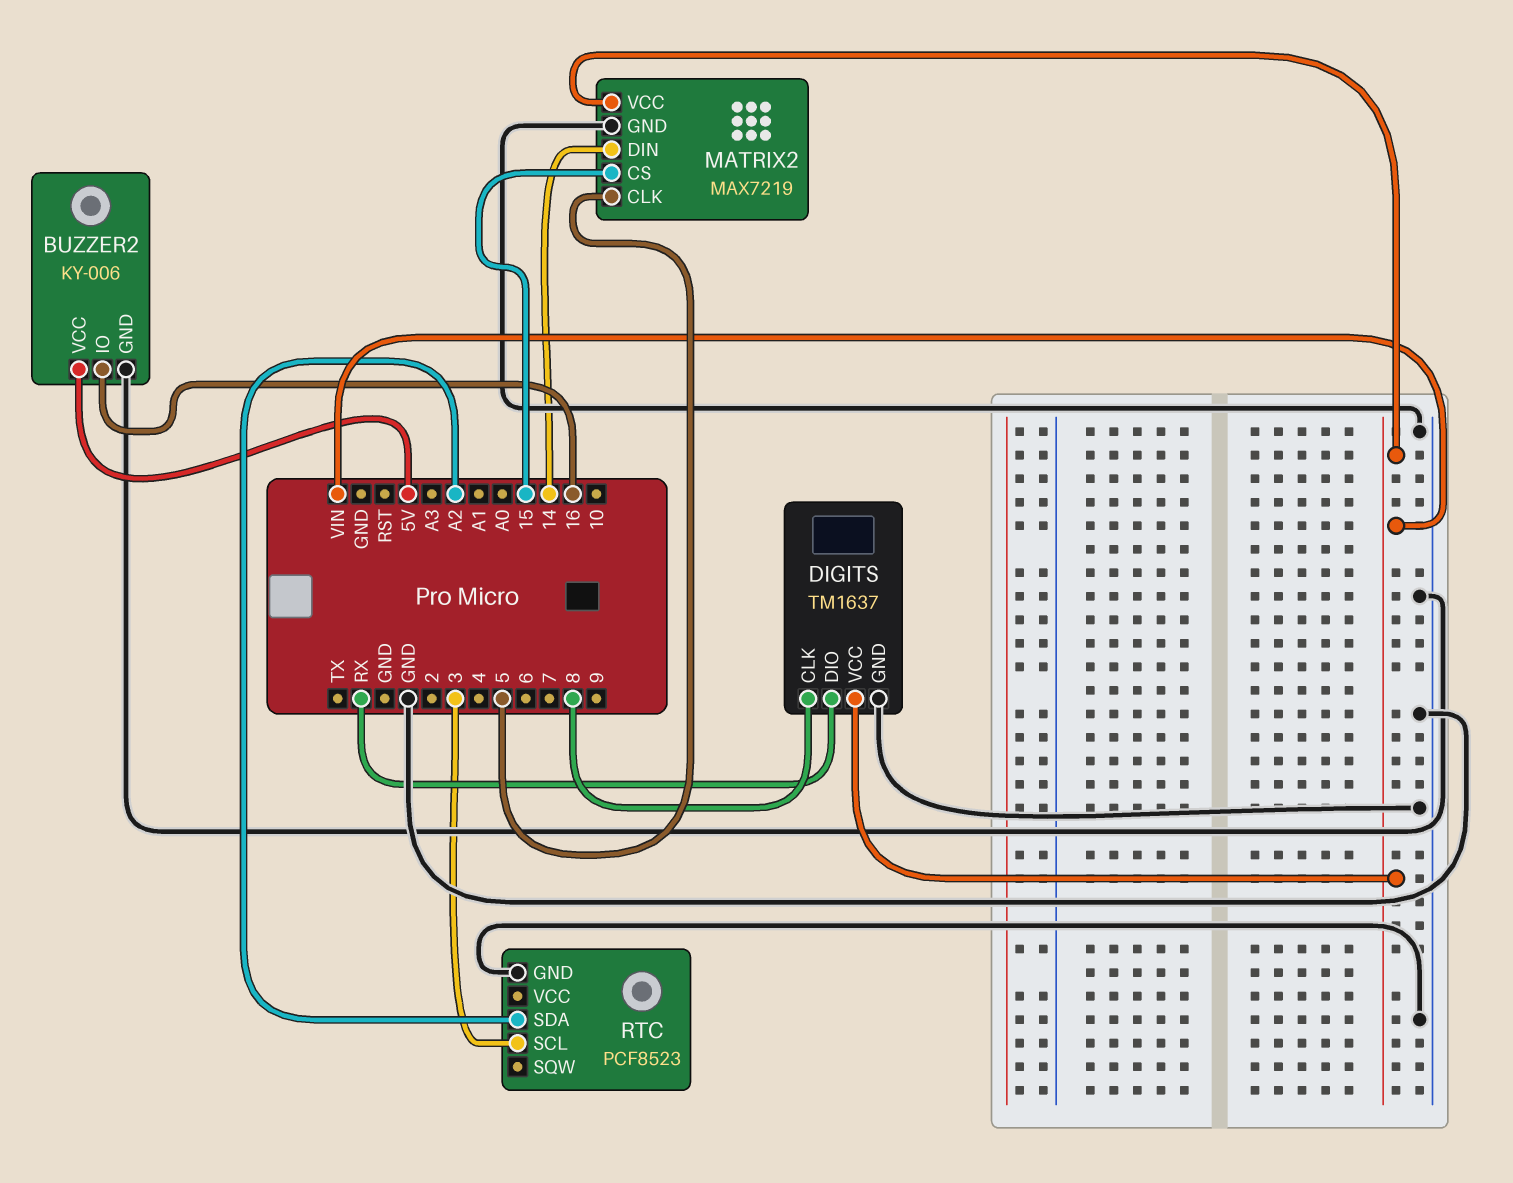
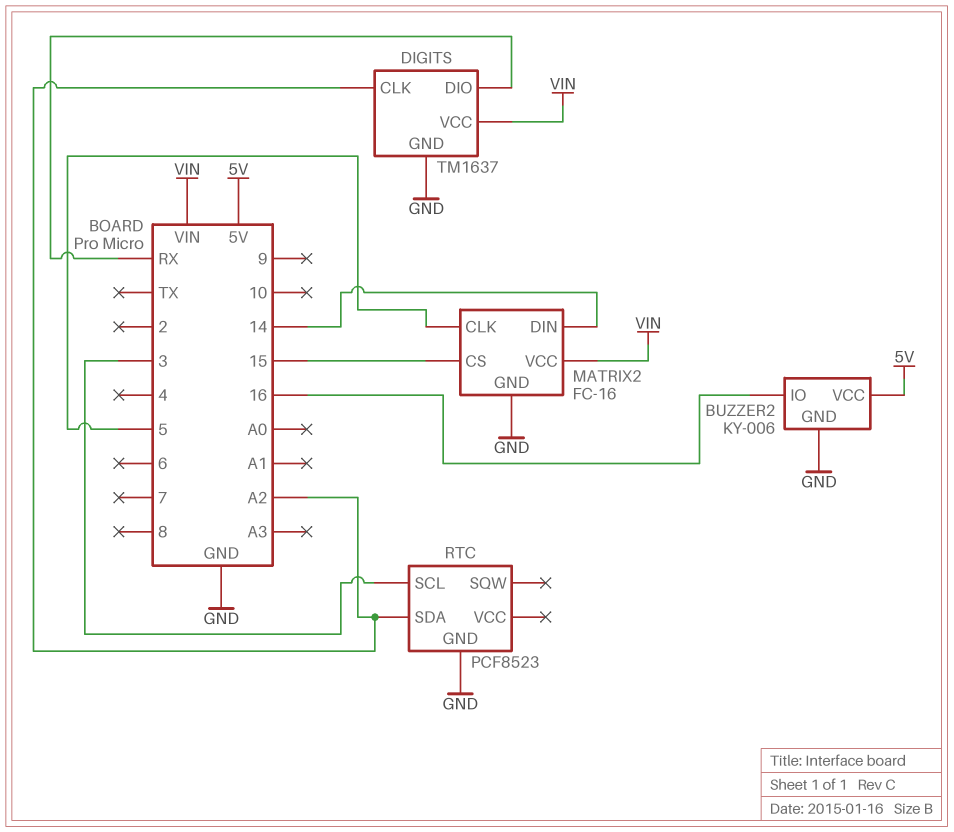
DIGITS pin CLK: 8 -> A2
MATRIX2: MAX7219 -> FC-16

